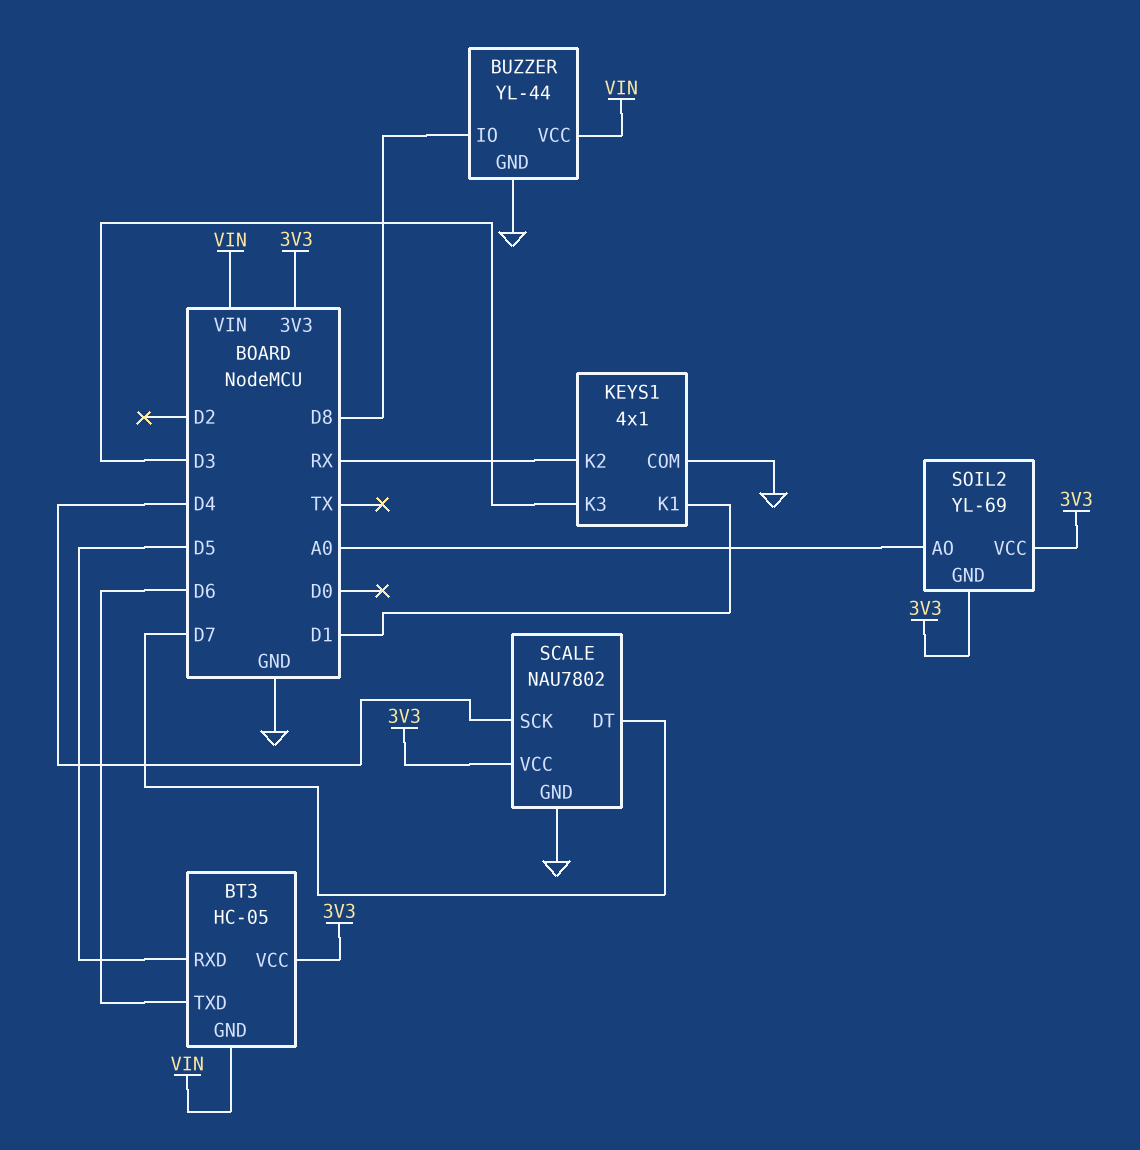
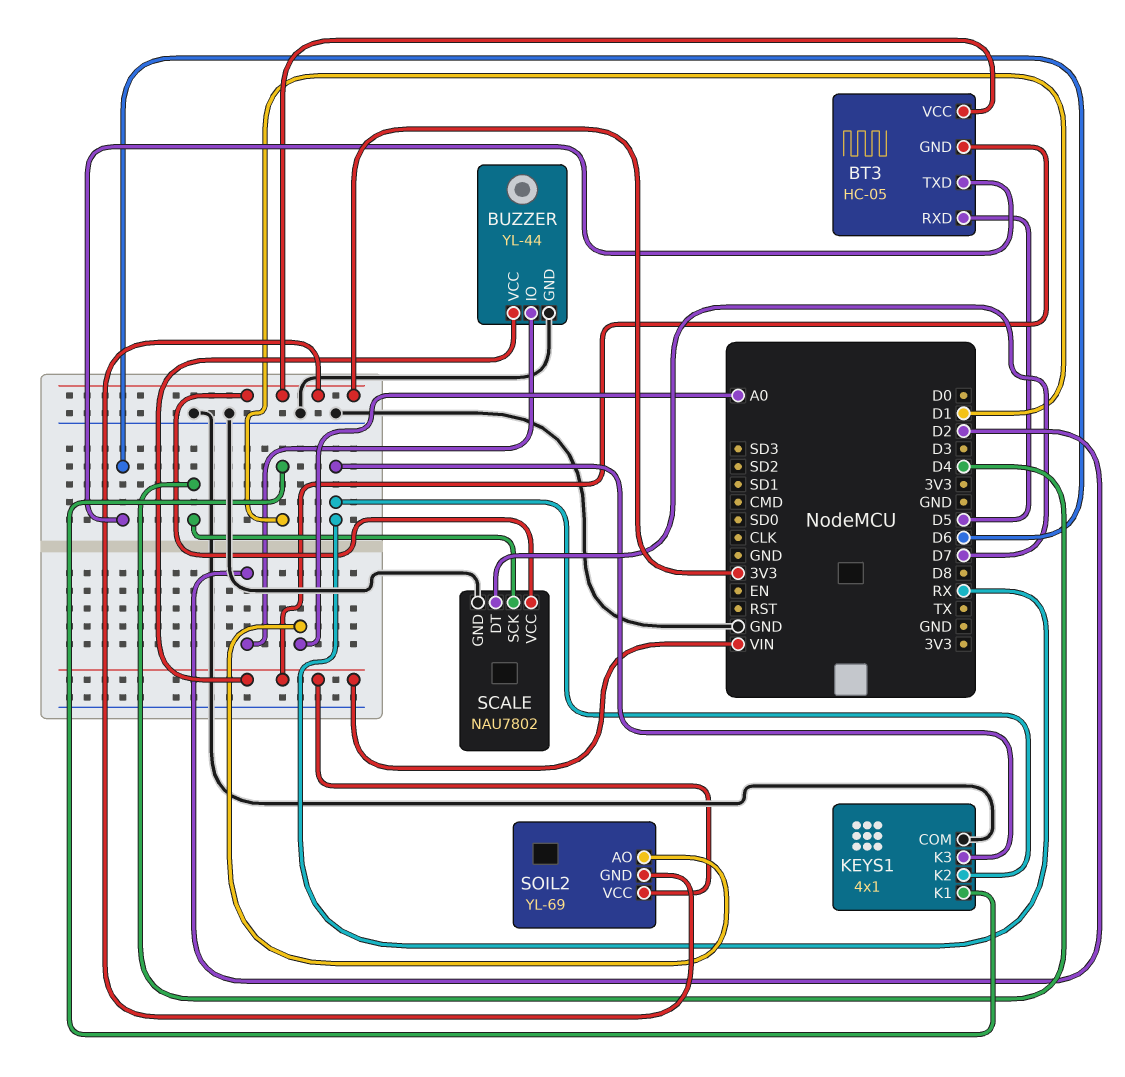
BUZZER pin IO: D8 -> D2
KEYS1 pin K3: D3 -> RX
SOIL2 pin VCC: 3V3 -> VIN

